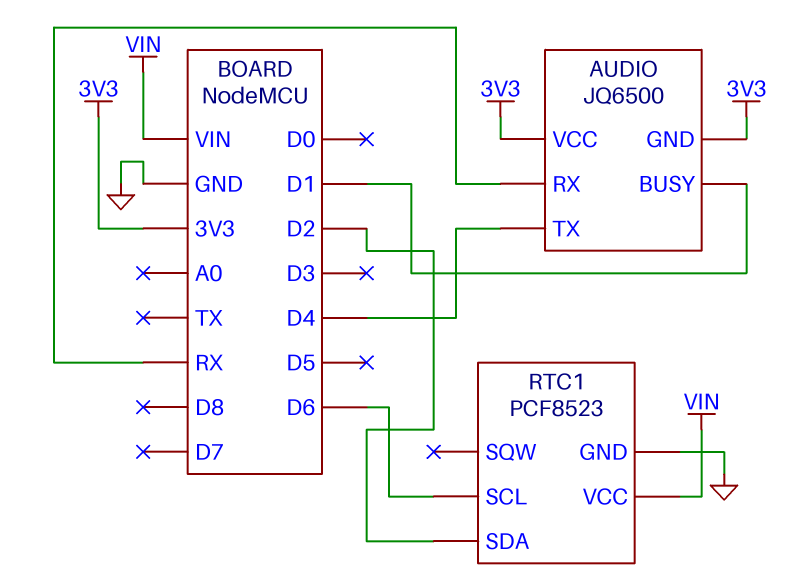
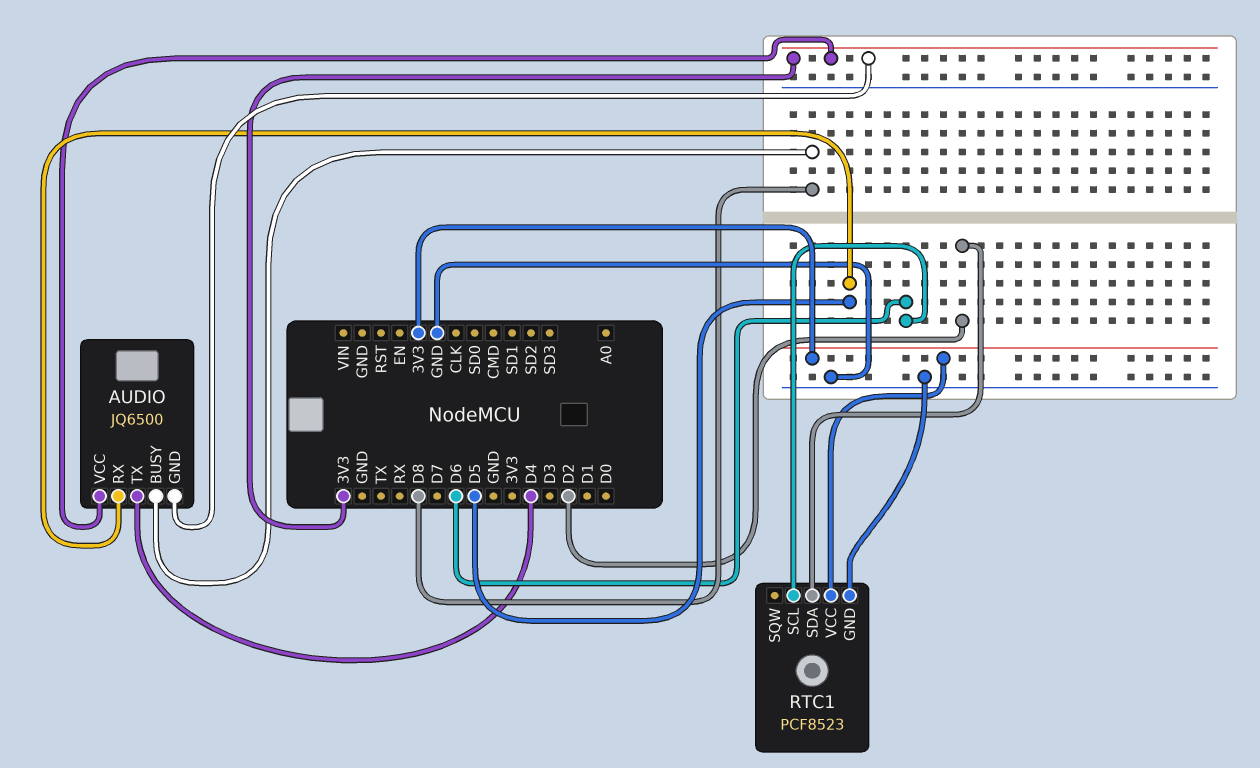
AUDIO pin BUSY: D1 -> D8
AUDIO pin RX: RX -> D5
RTC1 pin VCC: VIN -> 3V3

